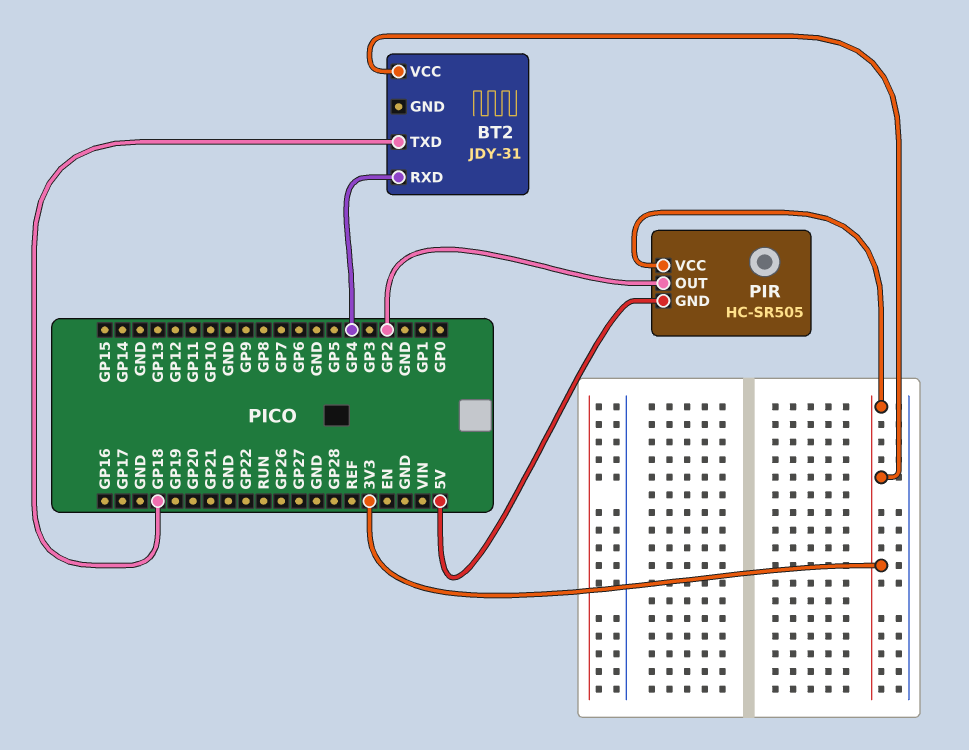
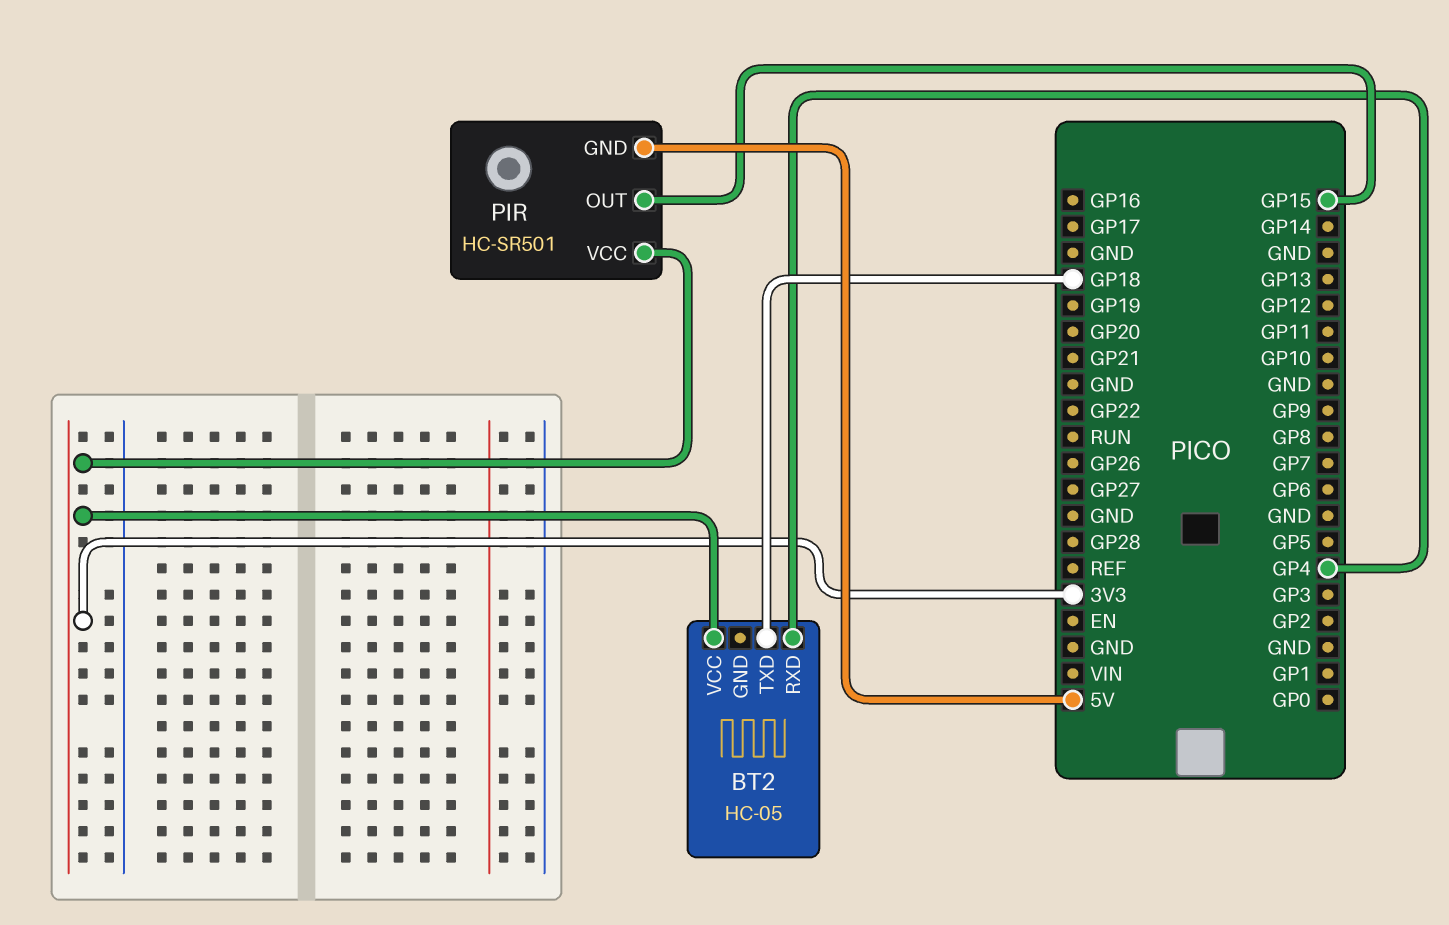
BT2: JDY-31 -> HC-05
PIR: HC-SR505 -> HC-SR501
PIR pin OUT: GP2 -> GP15

